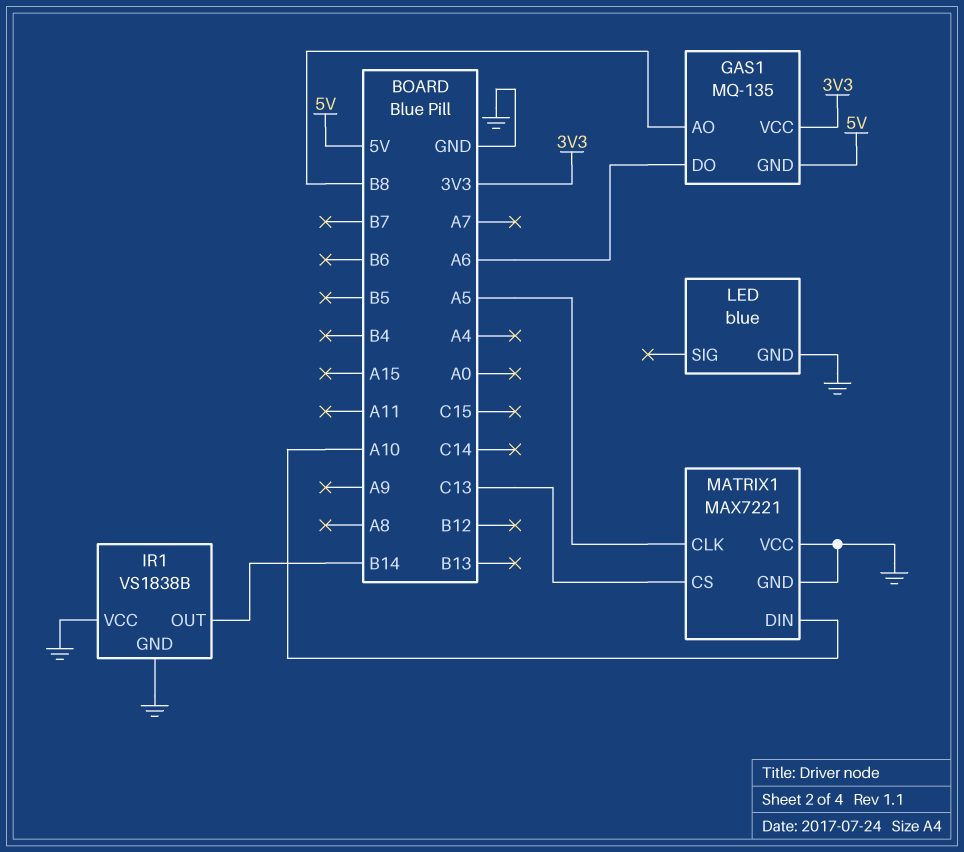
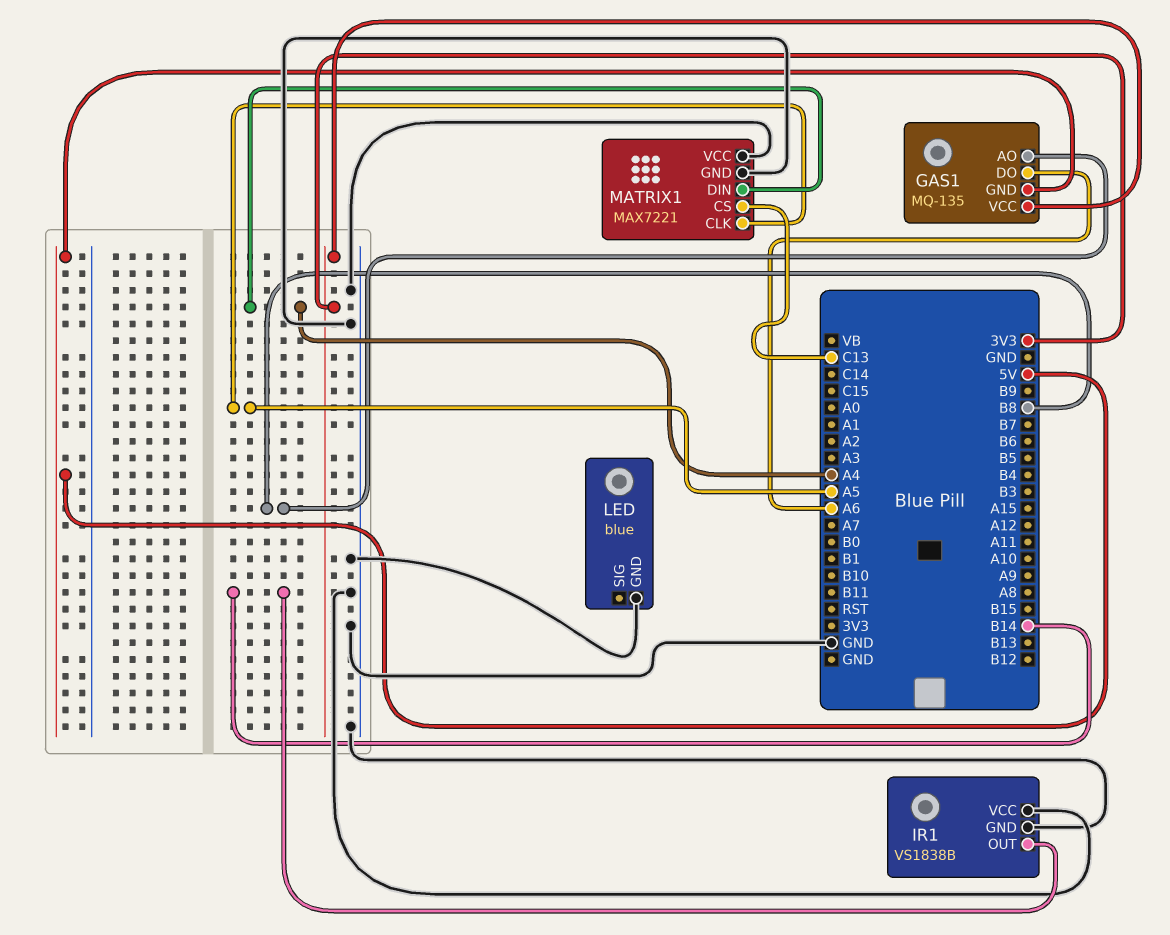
MATRIX1 pin DIN: A10 -> A4

